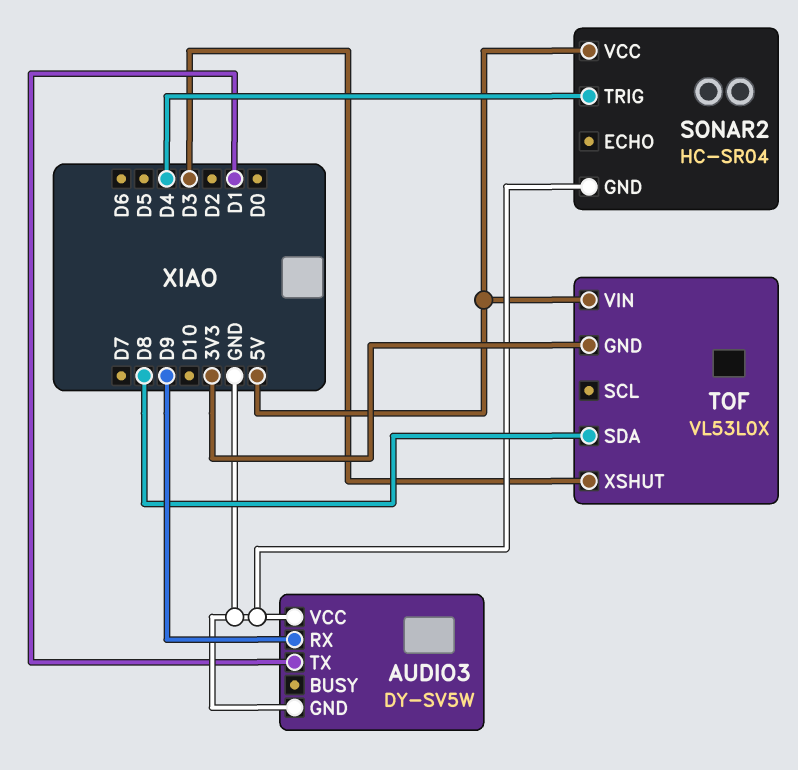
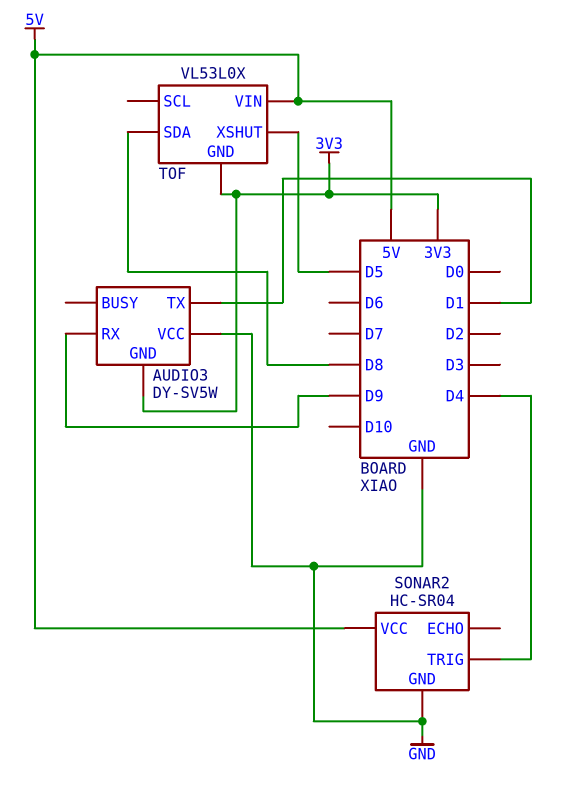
AUDIO3 pin GND: GND -> 3V3
TOF pin XSHUT: D3 -> D5

